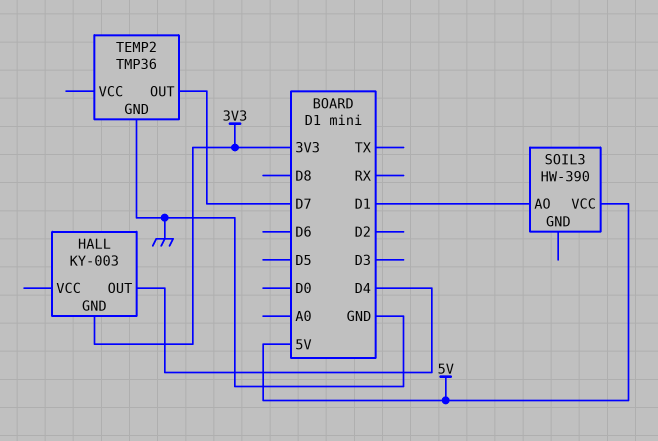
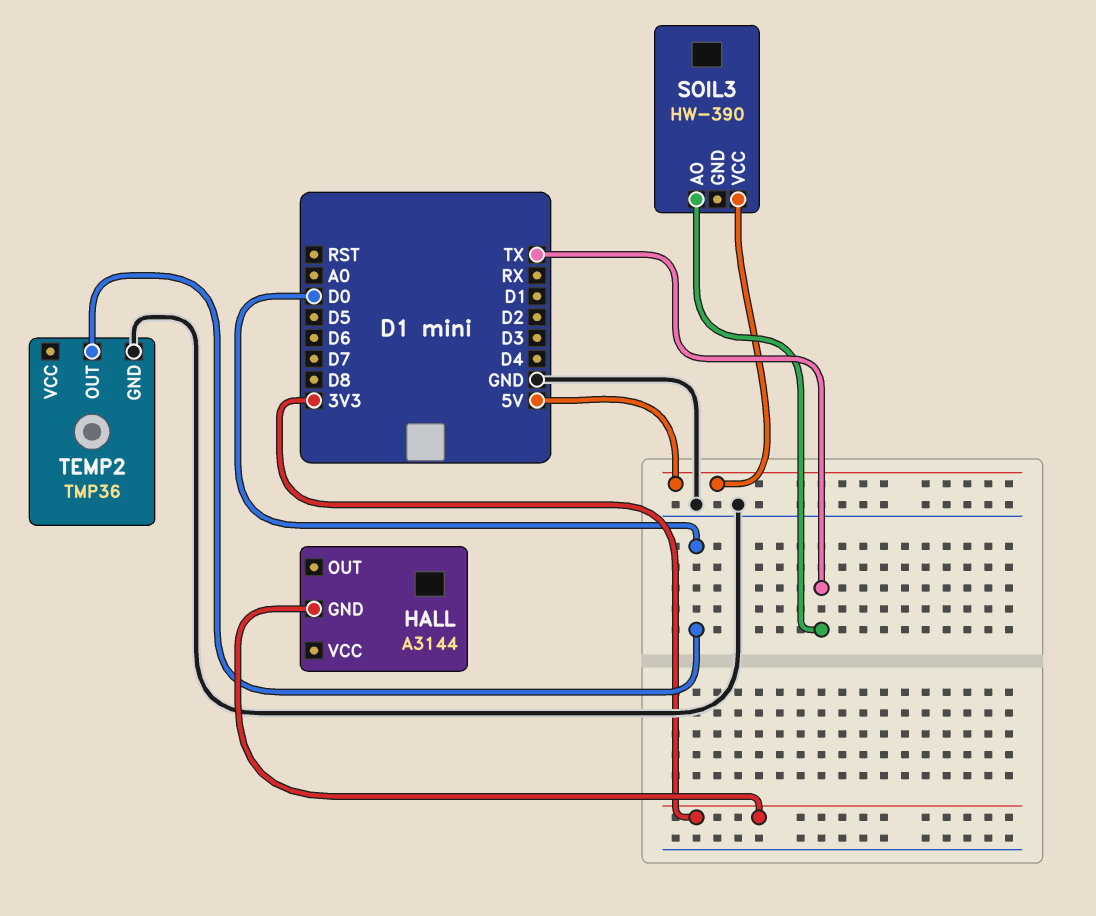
HALL: KY-003 -> A3144
HALL pin OUT: D4 -> none
SOIL3 pin AO: D1 -> TX
TEMP2 pin OUT: D7 -> D0

